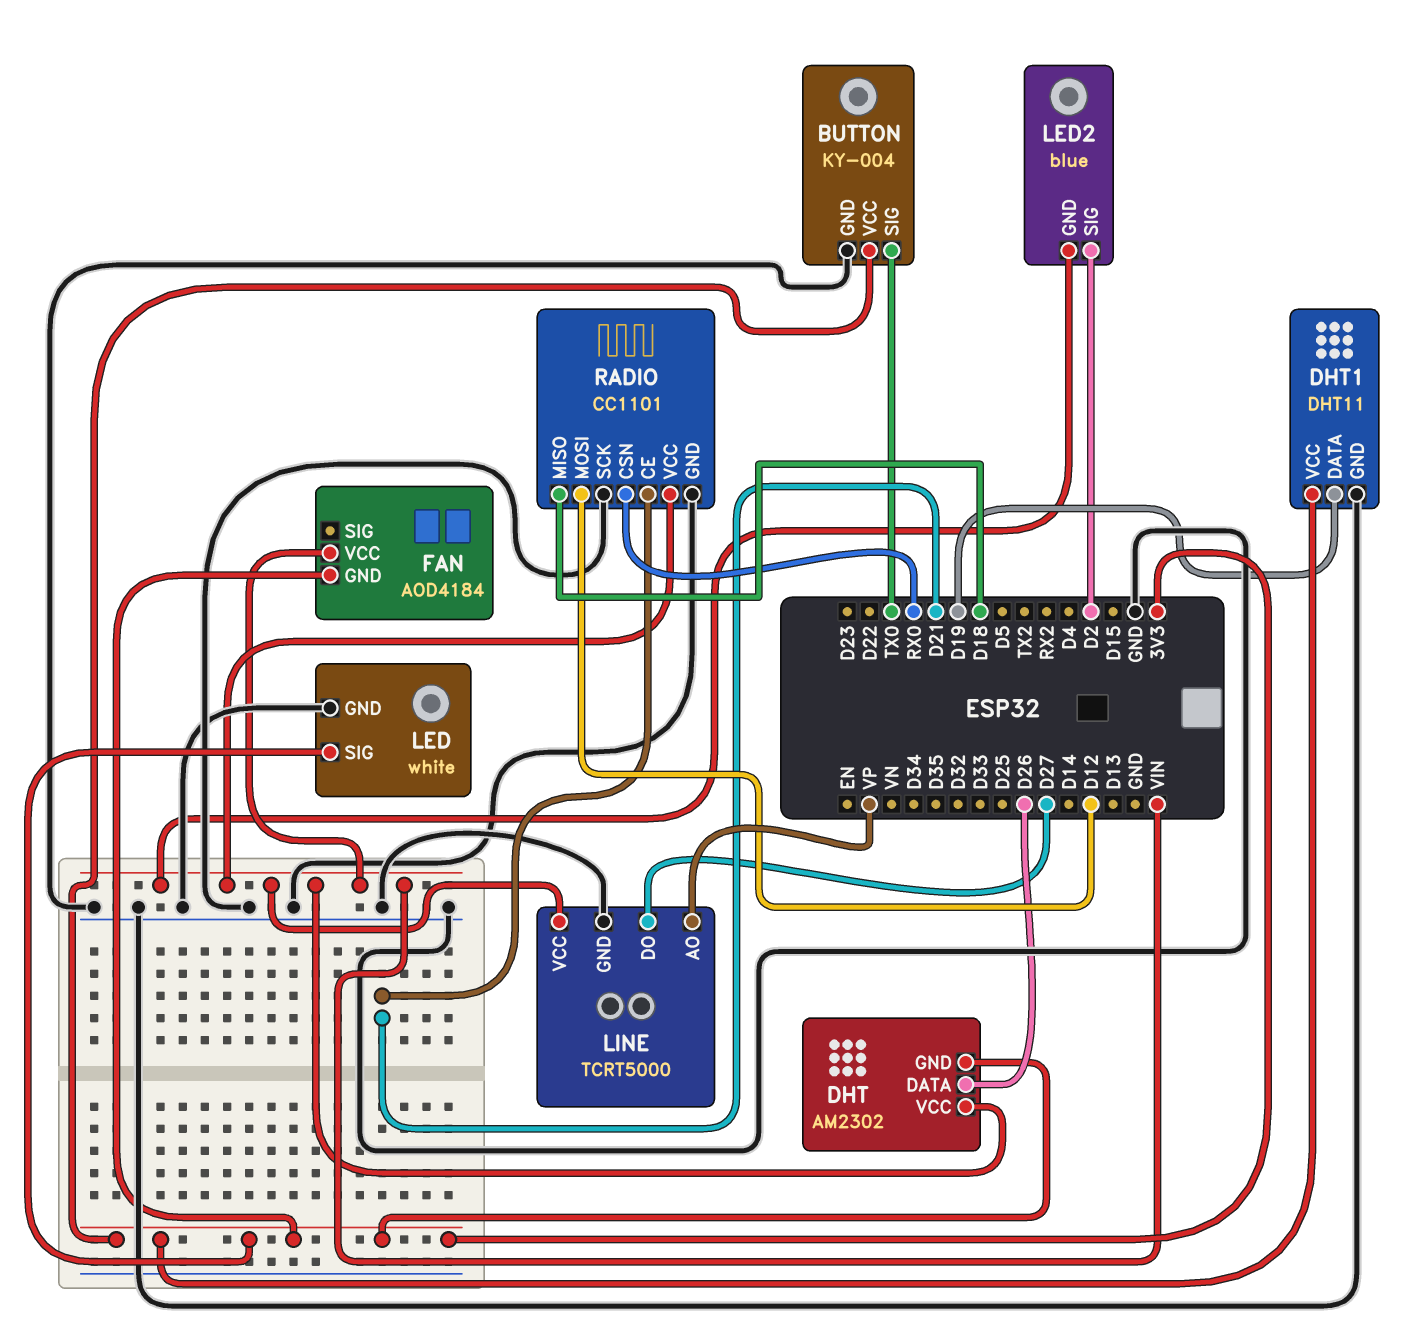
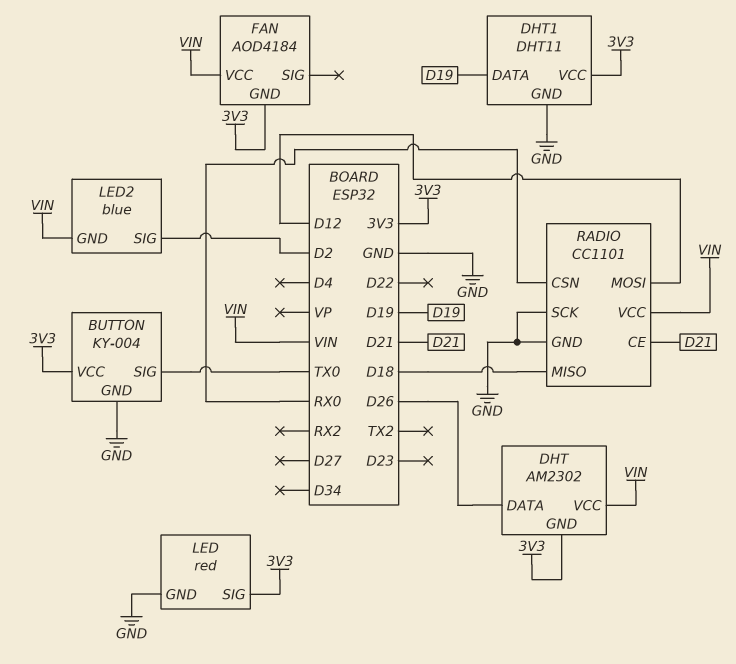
LED: white -> red
LINE: TCRT5000 -> none
LINE pin AO: VP -> none
LINE pin DO: D27 -> none
LINE pin GND: GND -> none
LINE pin VCC: VIN -> none

